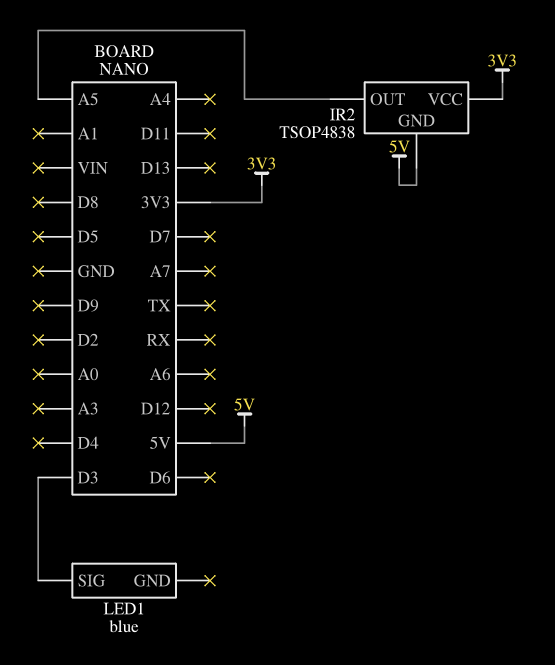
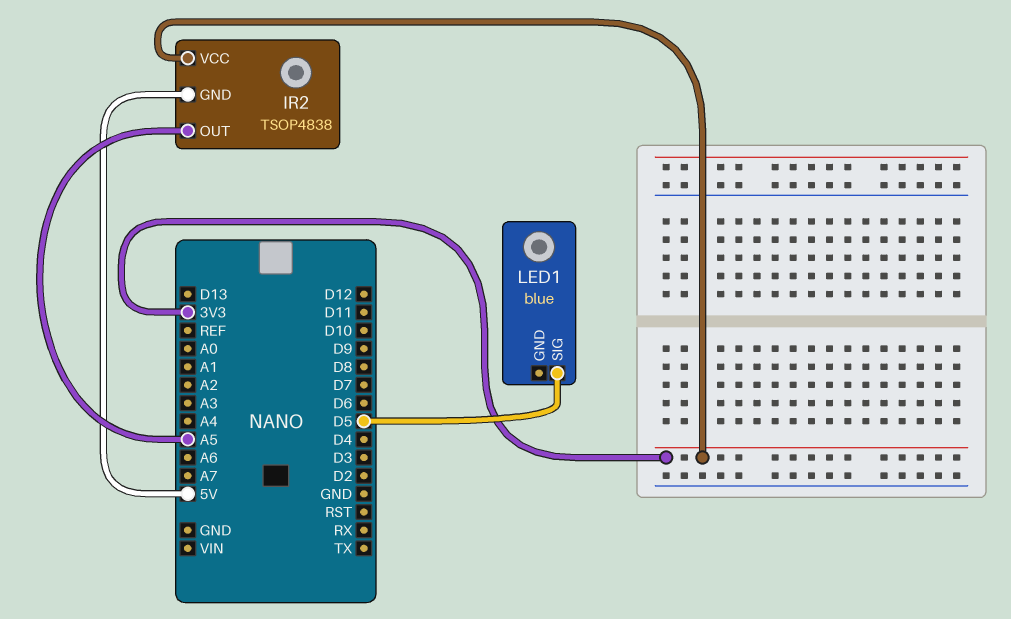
LED1 pin SIG: D3 -> D5

